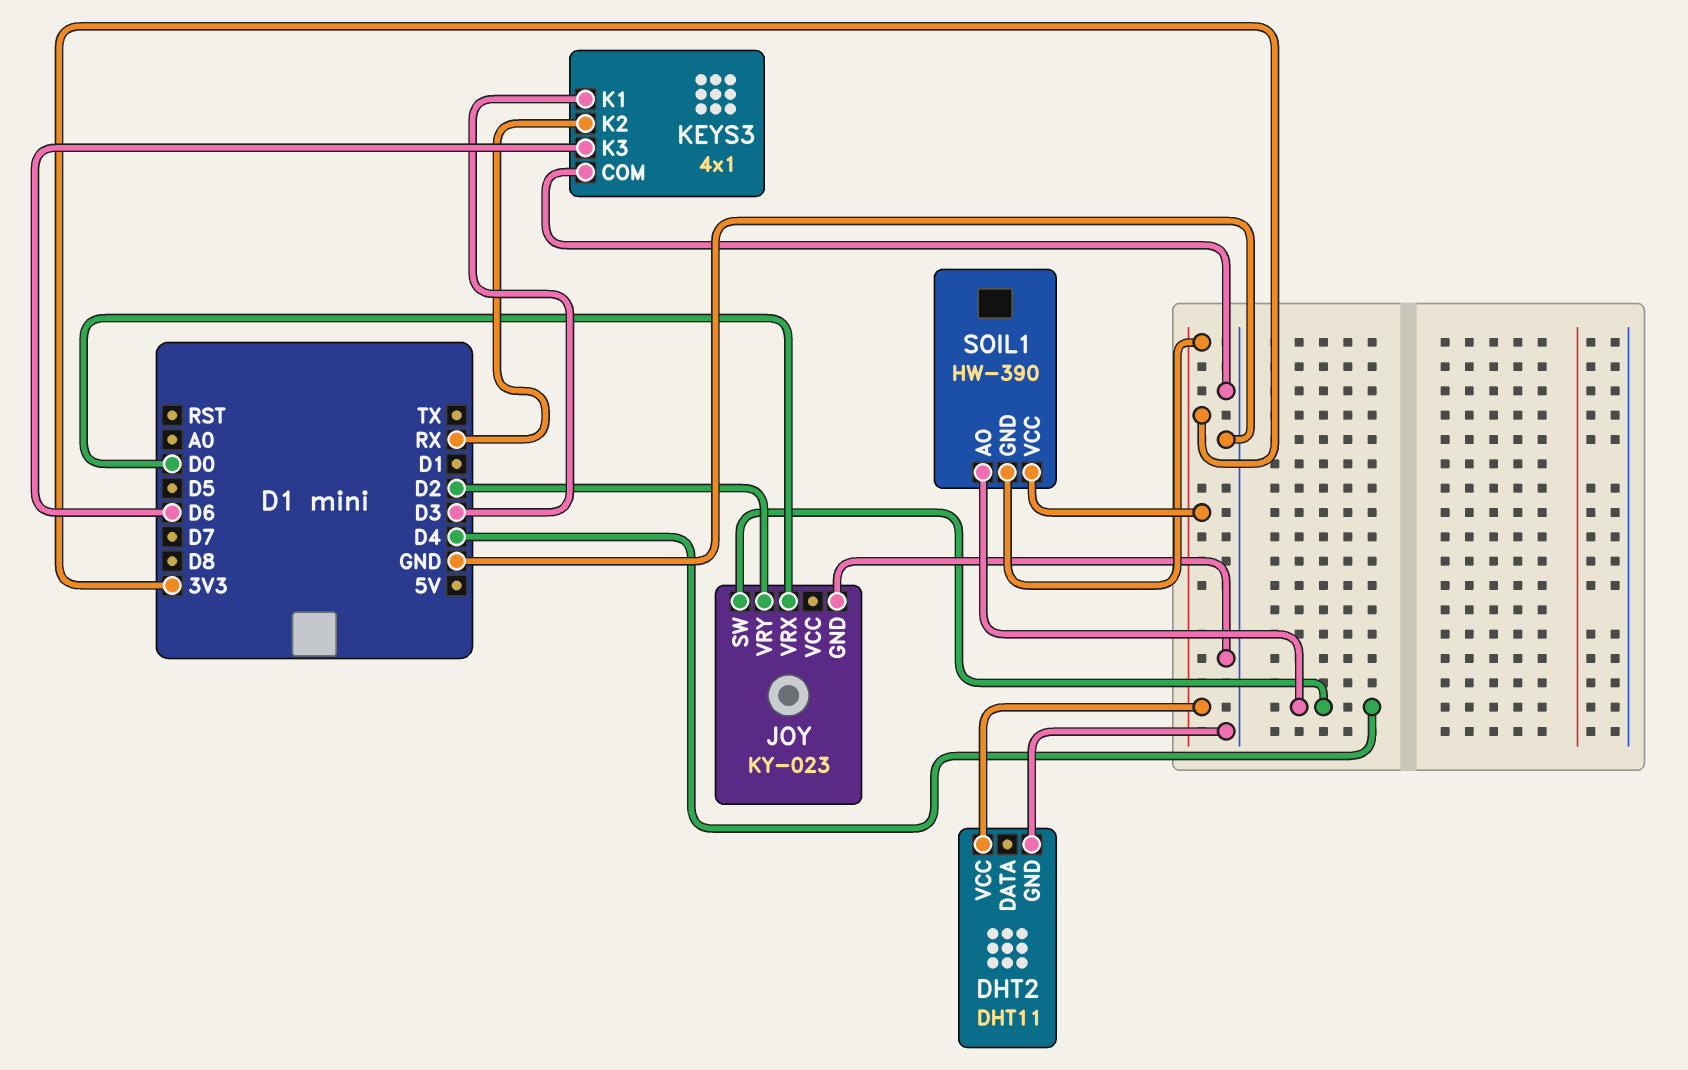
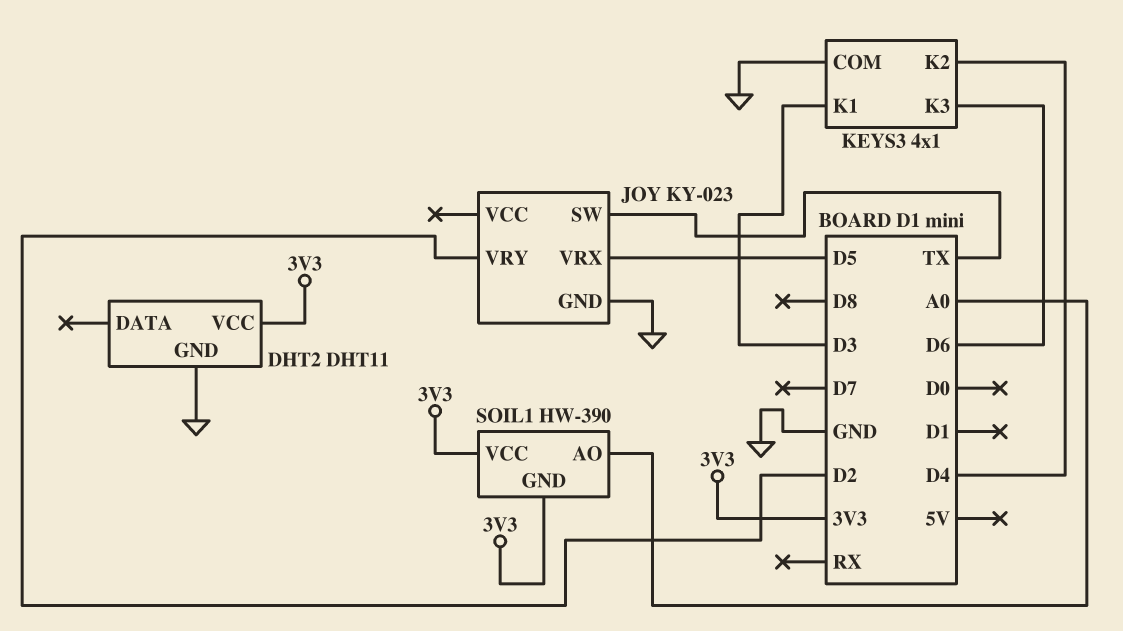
JOY pin SW: D4 -> TX
JOY pin VRX: D0 -> D5
KEYS3 pin K2: RX -> D4
SOIL1 pin AO: D4 -> A0

